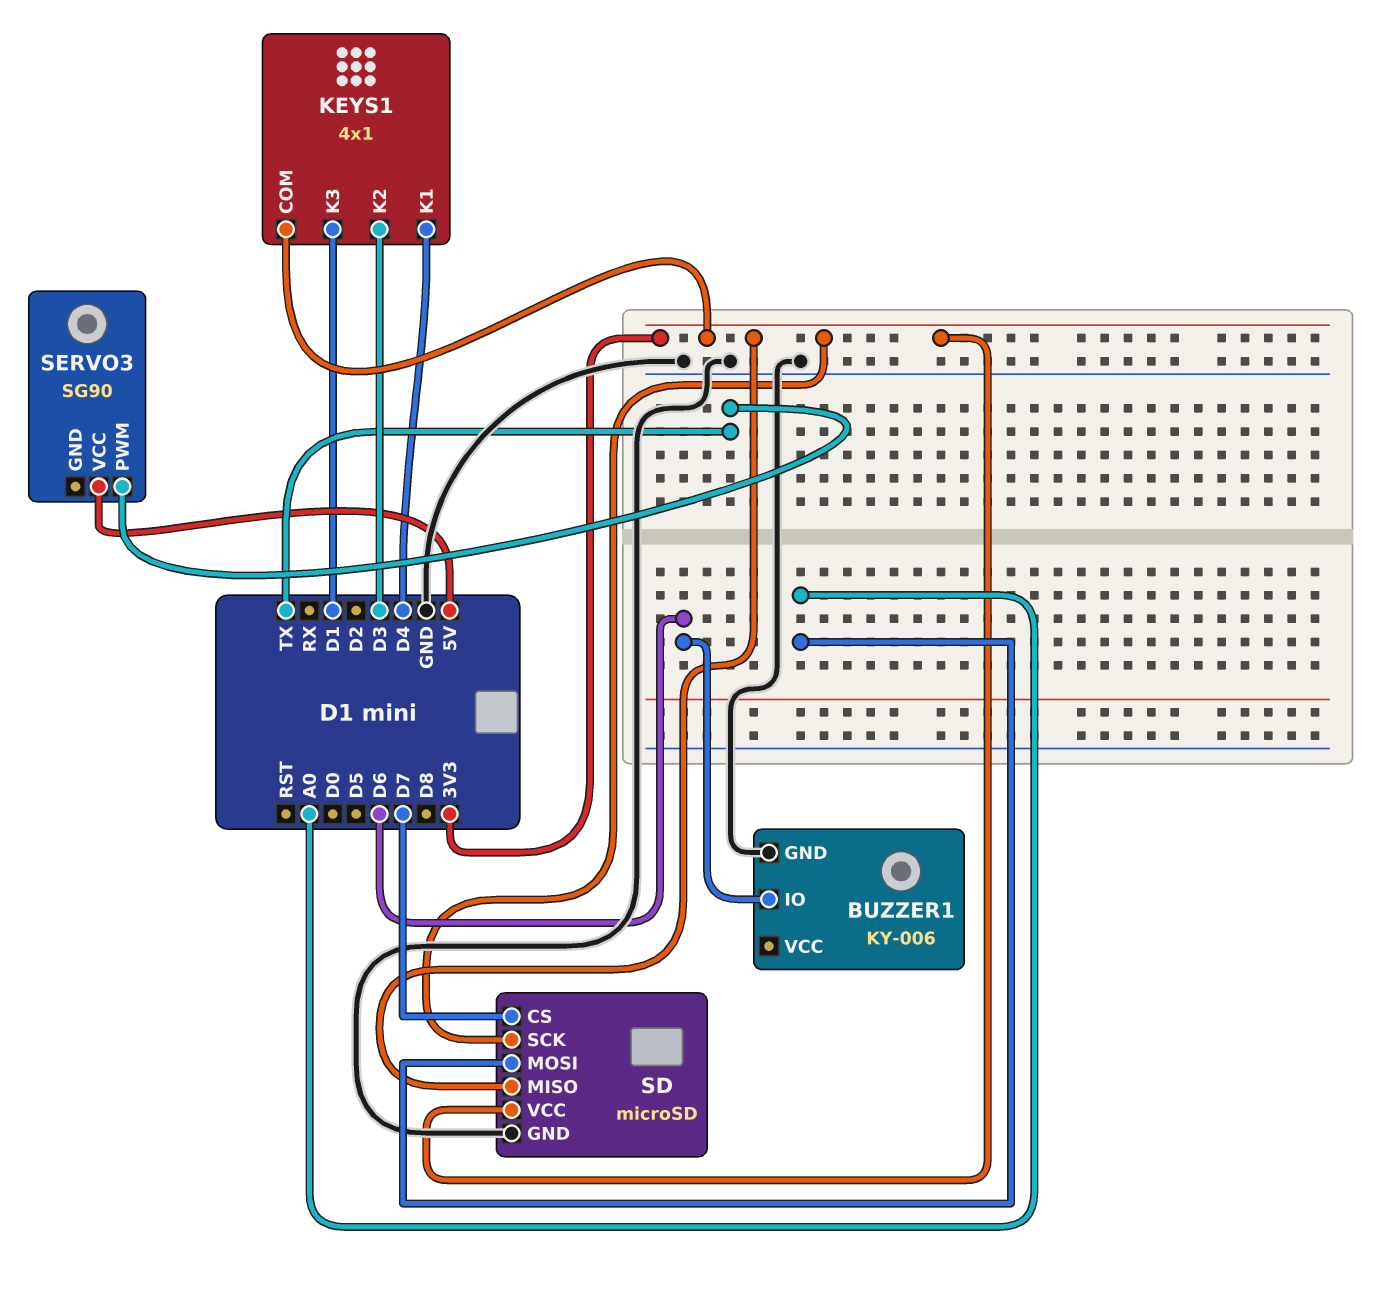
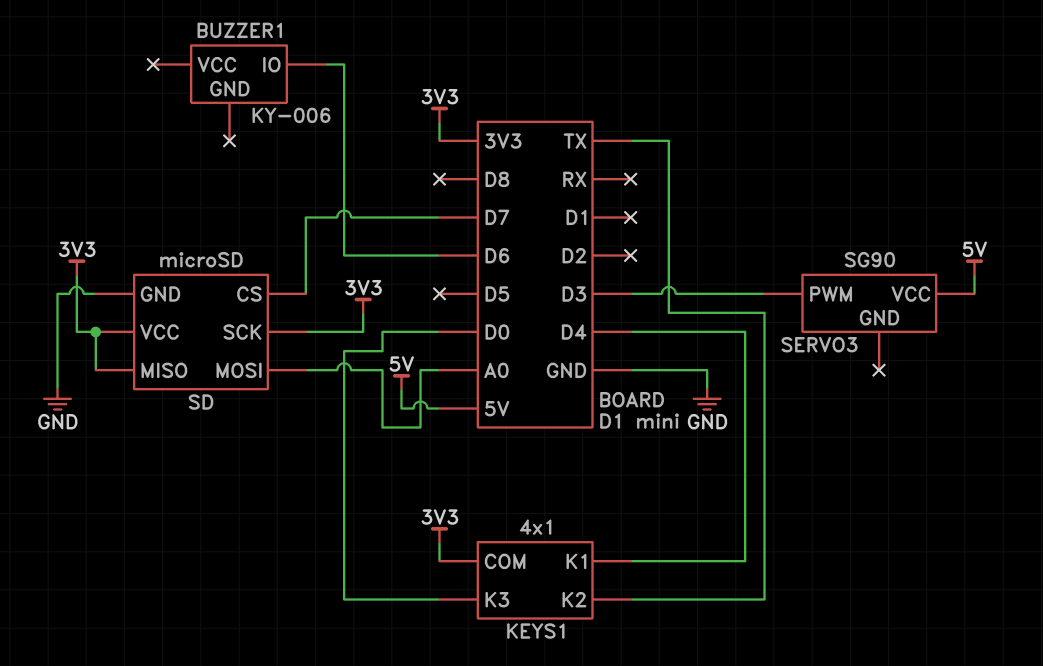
BUZZER1 pin GND: GND -> none
KEYS1 pin K2: D3 -> TX
KEYS1 pin K3: D1 -> D0
SERVO3 pin PWM: TX -> D3

